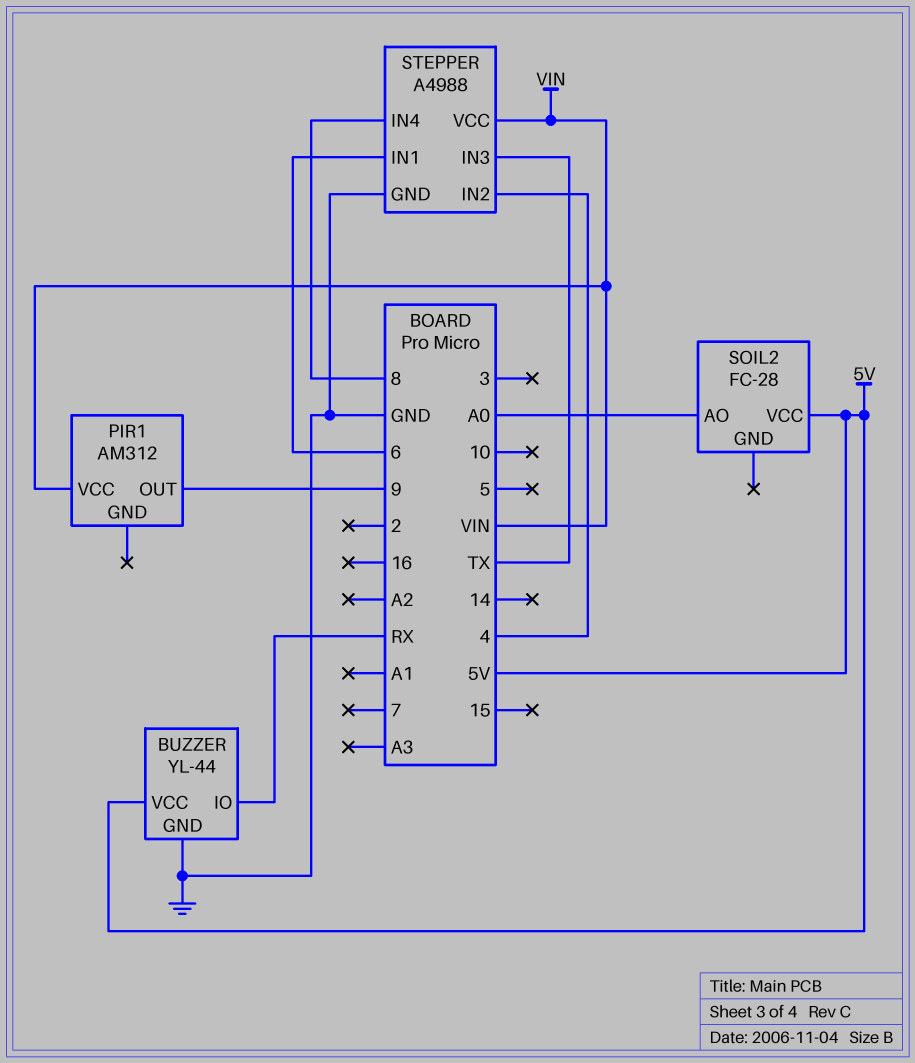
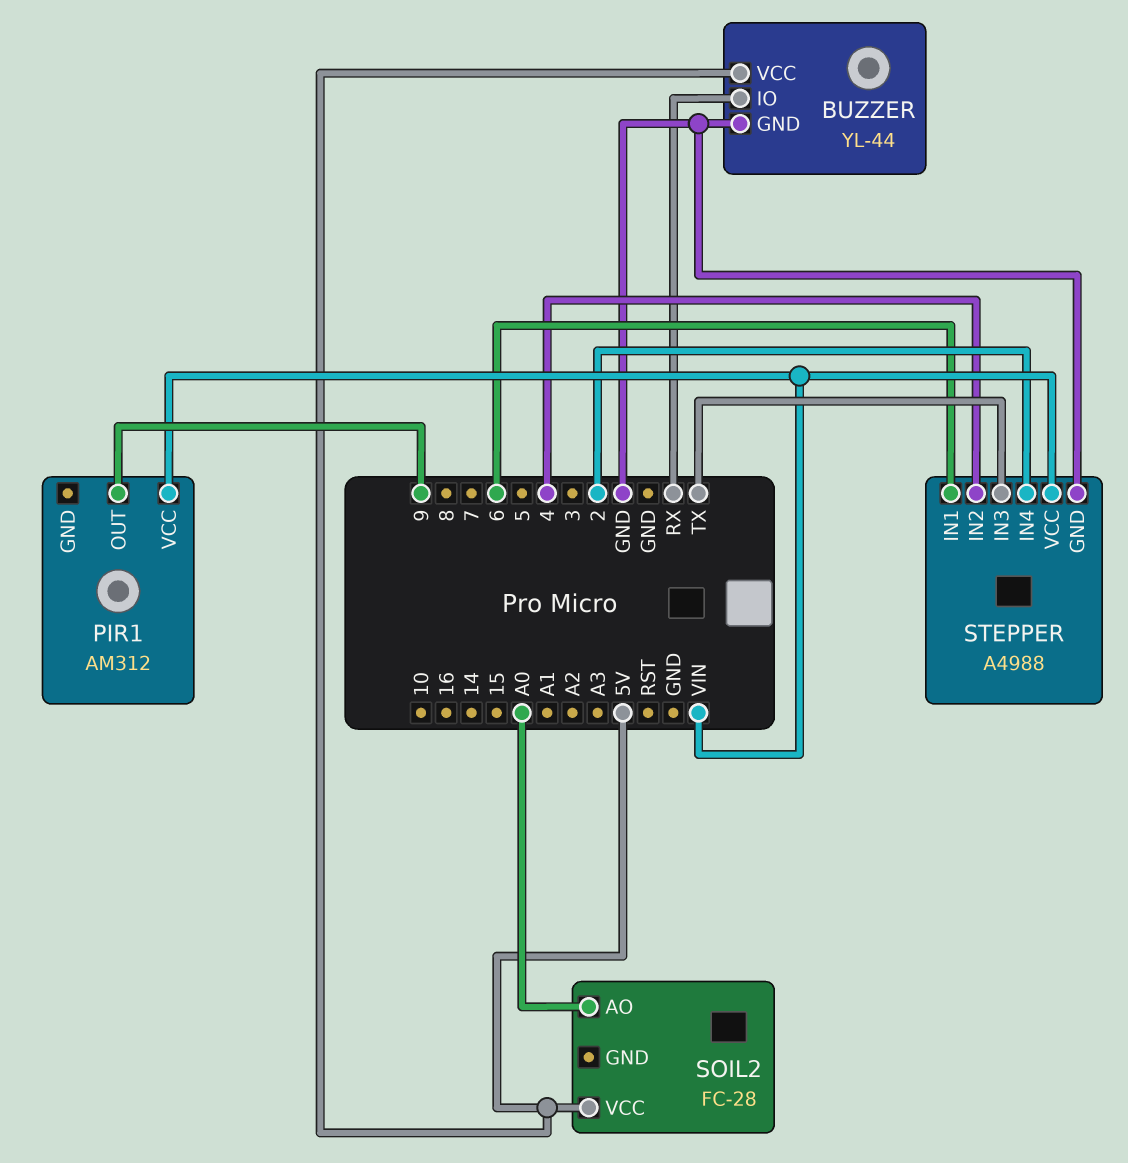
STEPPER pin IN4: 8 -> 2

